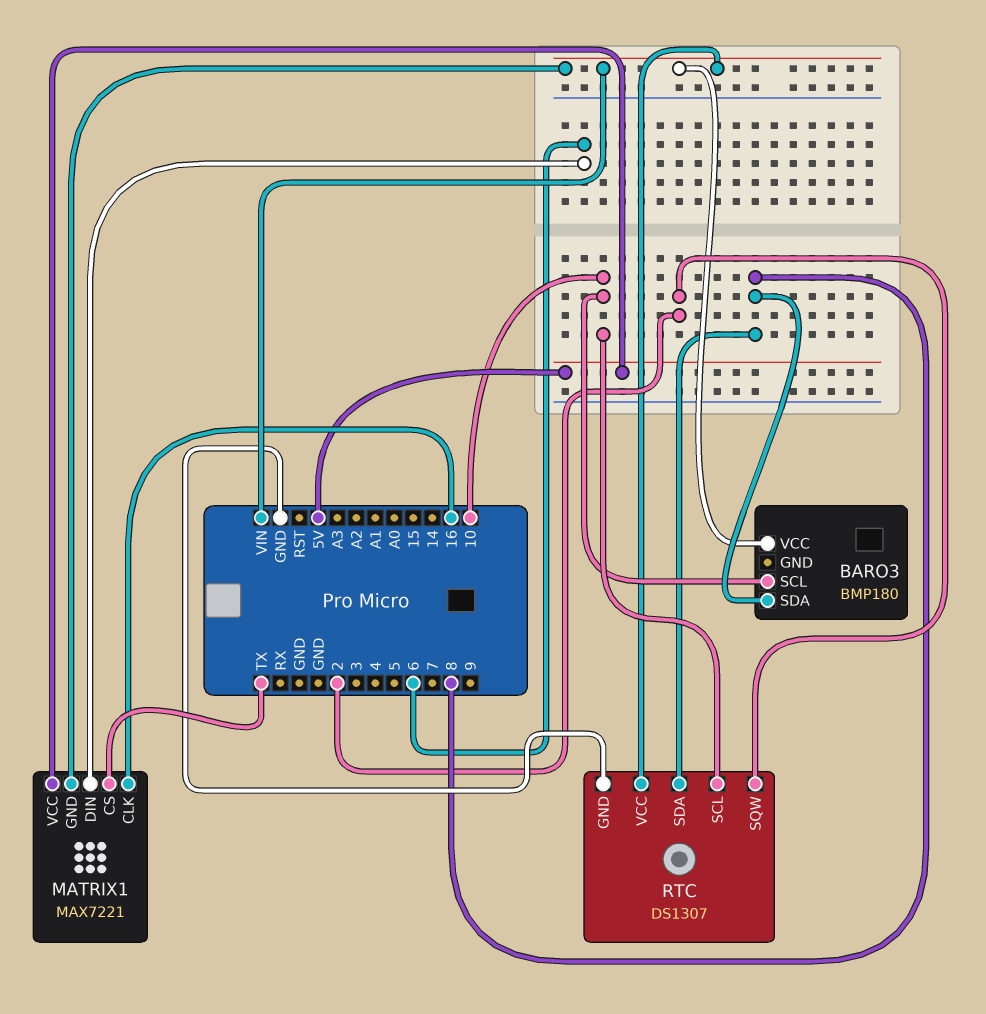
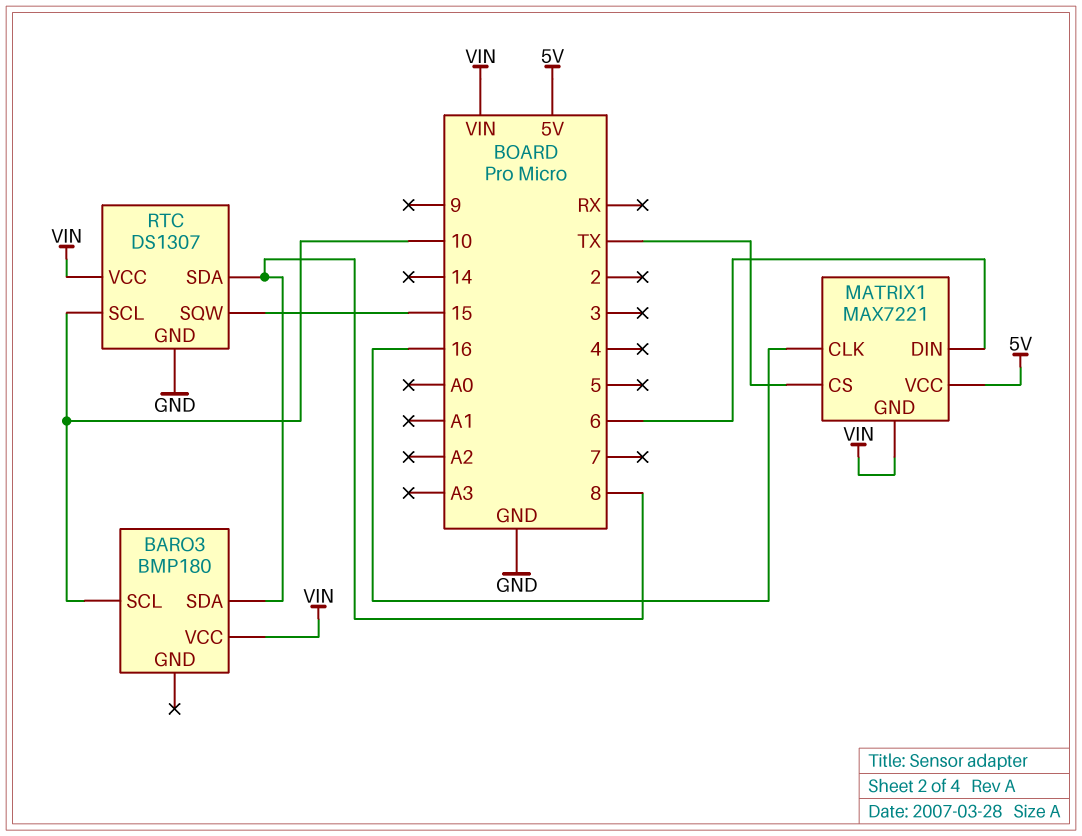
RTC pin SQW: 2 -> 15

